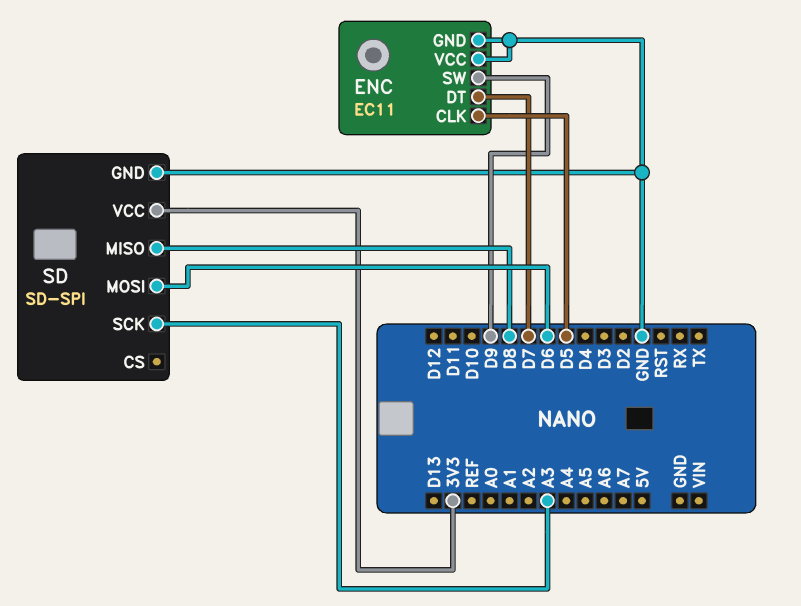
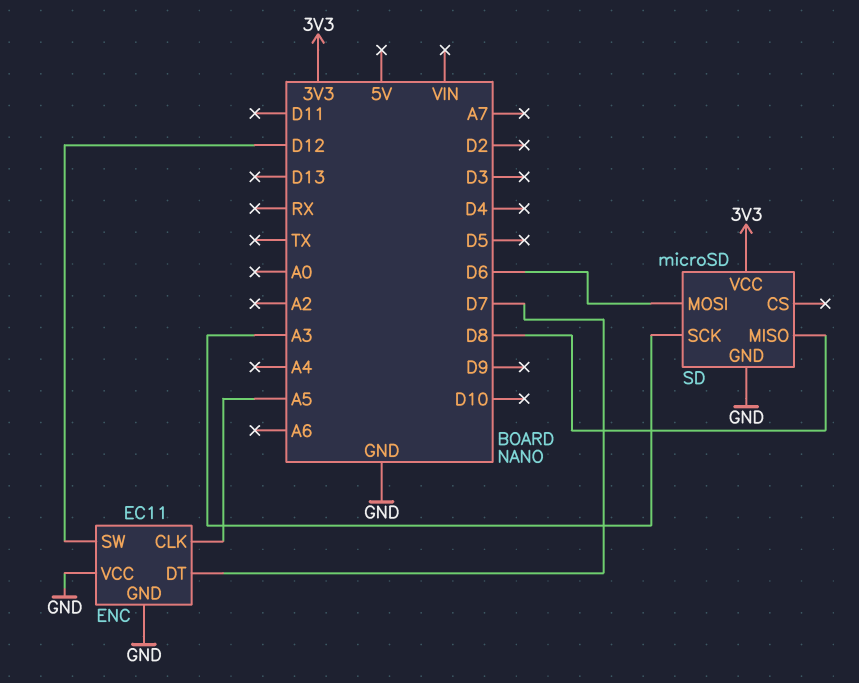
ENC pin CLK: D5 -> A5
ENC pin SW: D9 -> D12
SD: SD-SPI -> microSD

